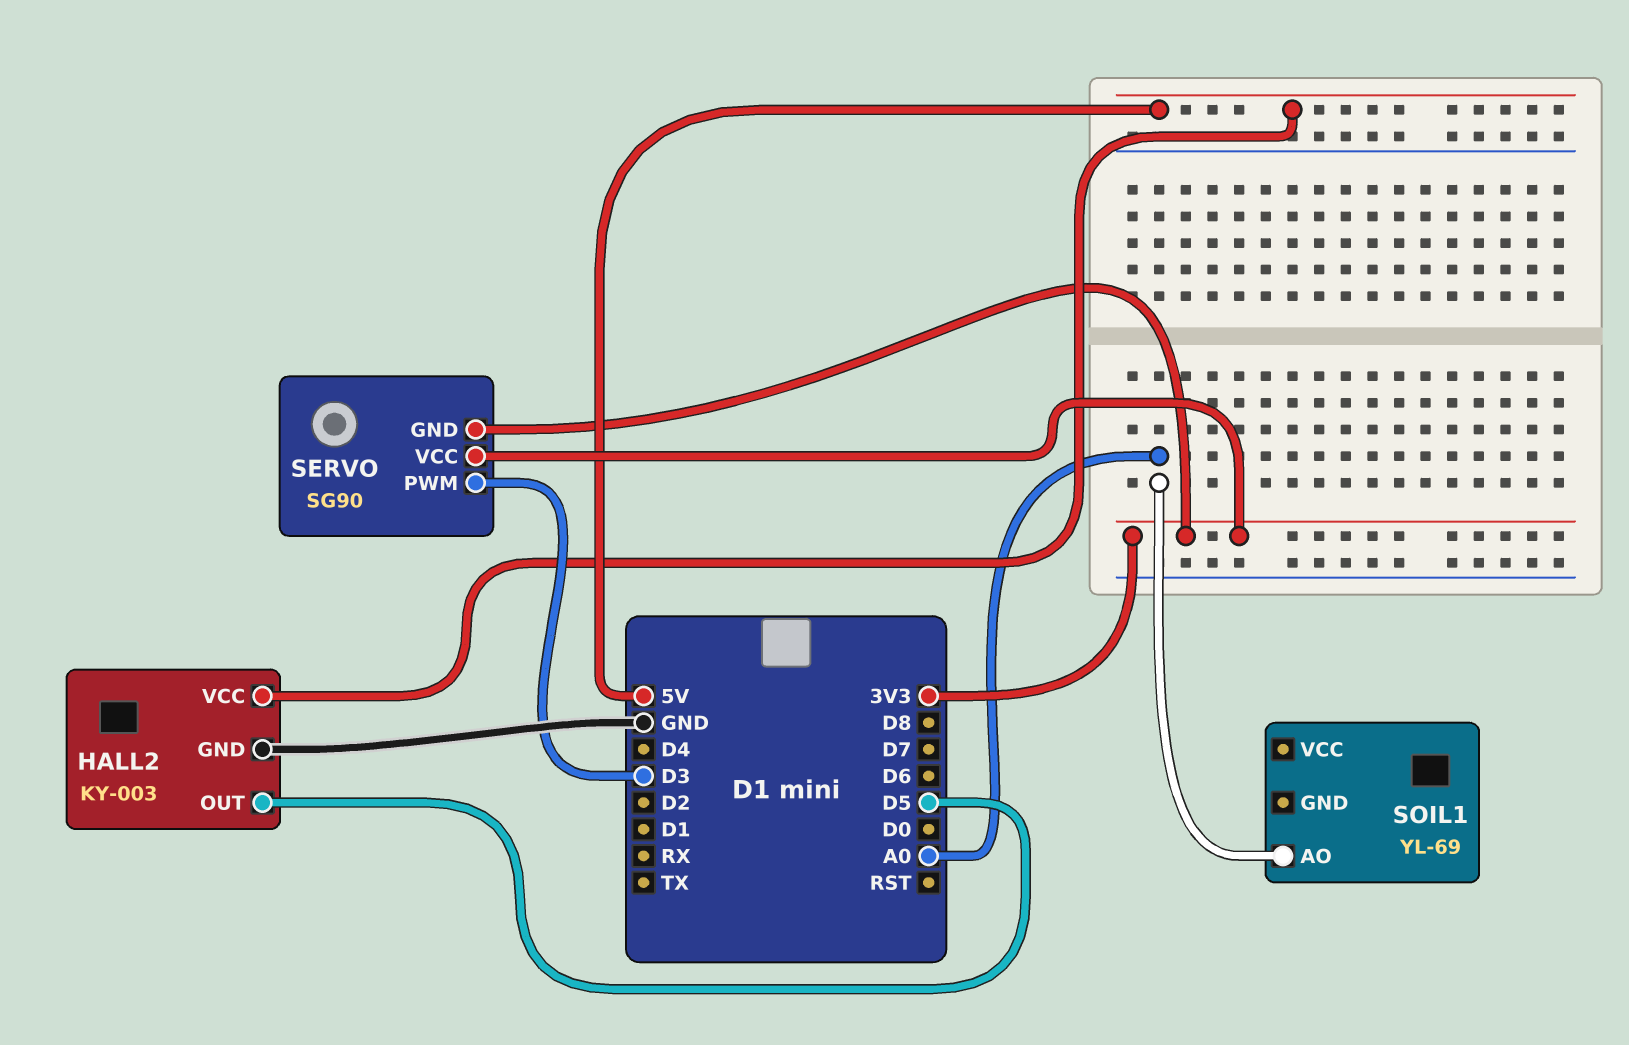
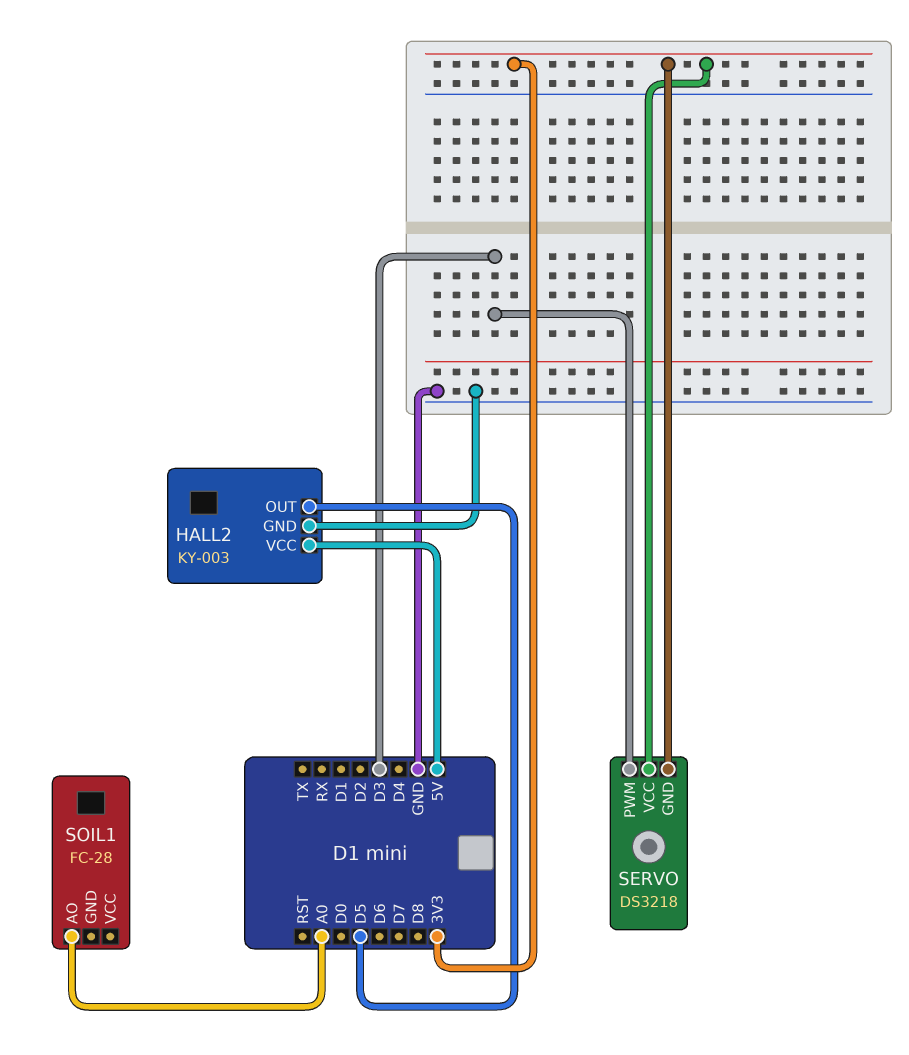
SERVO: SG90 -> DS3218
SOIL1: YL-69 -> FC-28

